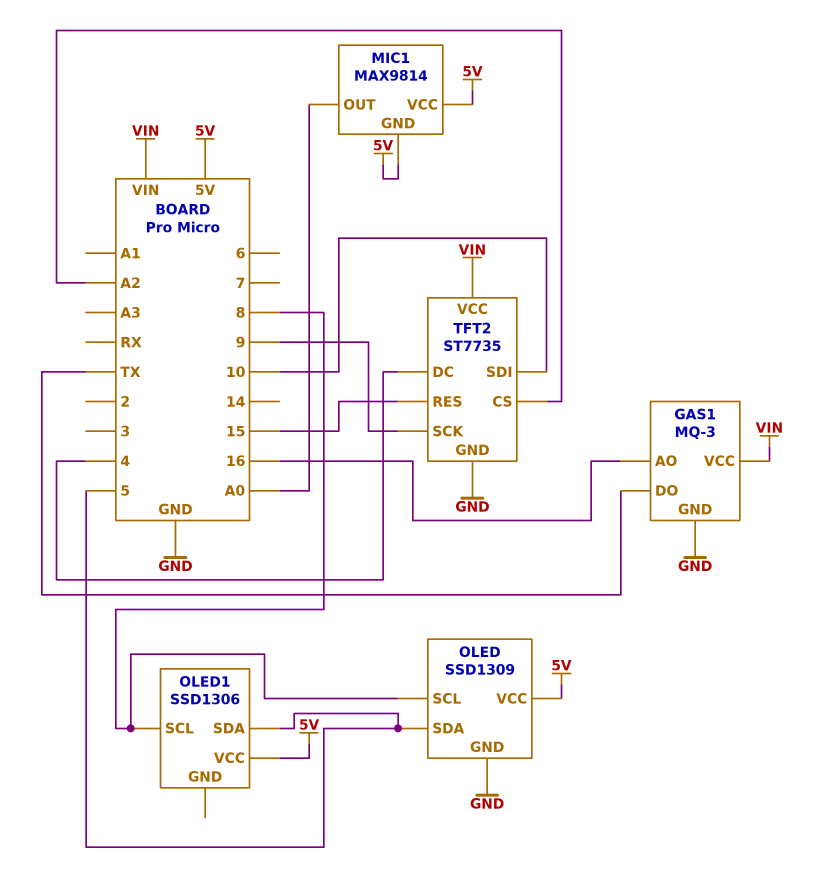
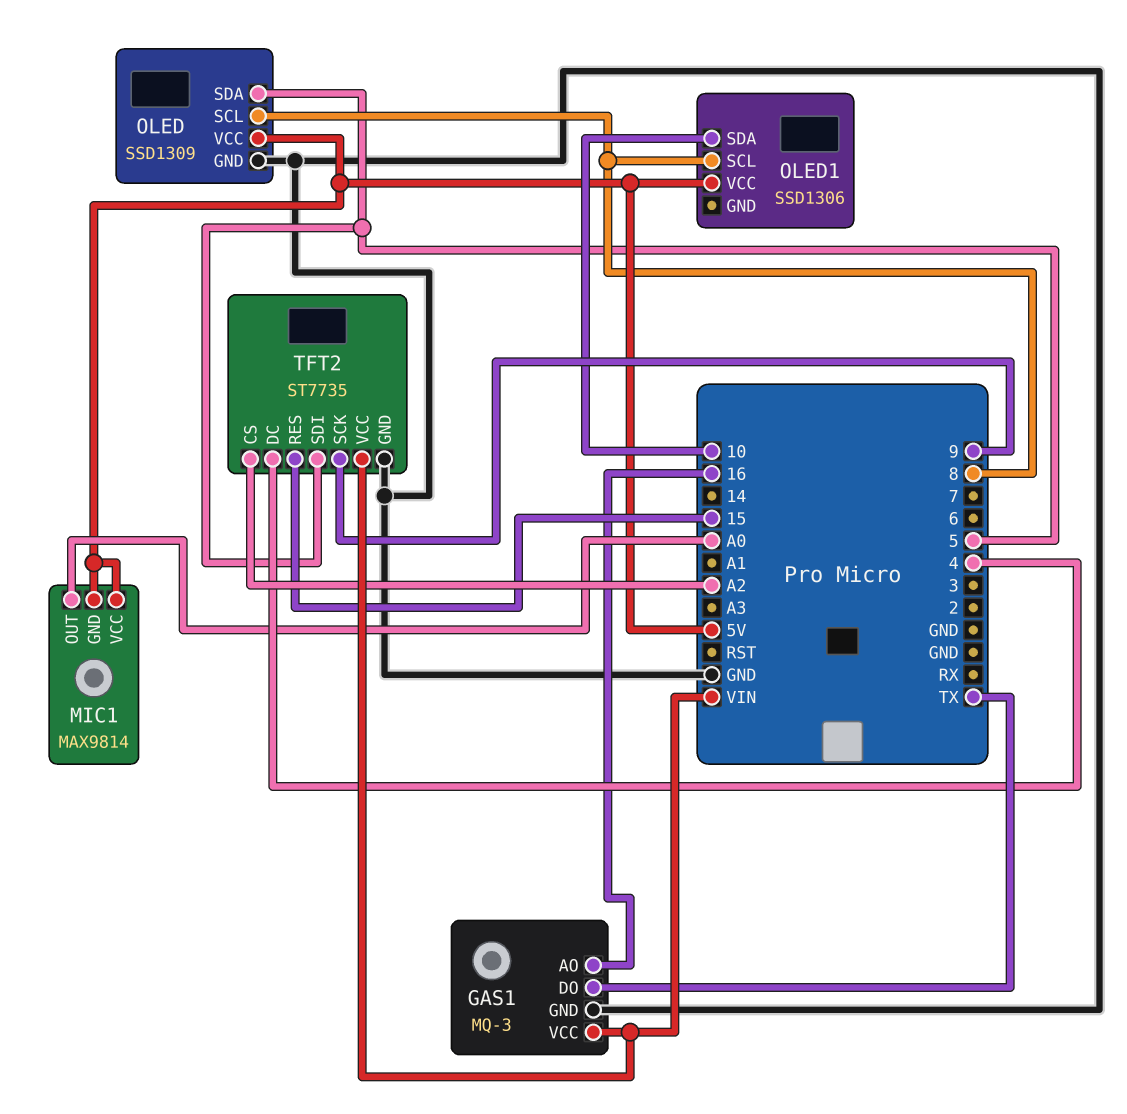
OLED1 pin SDA: 5 -> 10
TFT2 pin SDI: 10 -> 5

